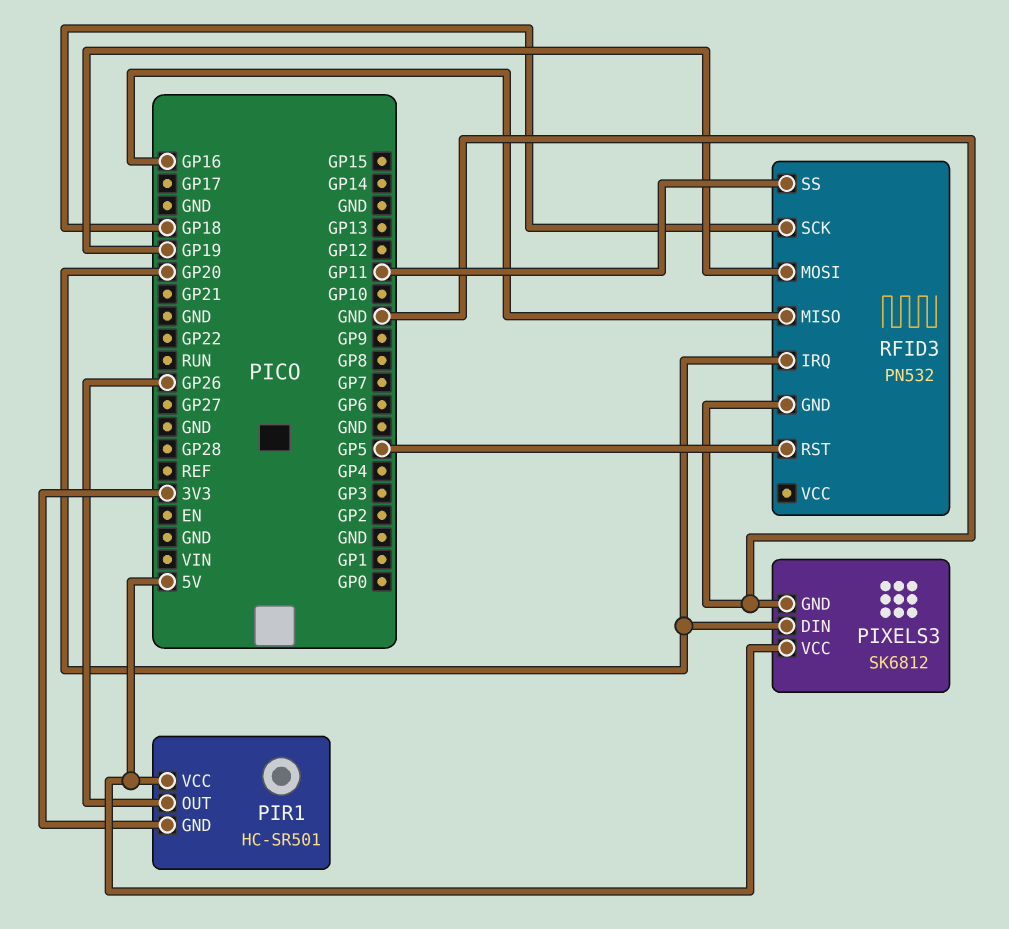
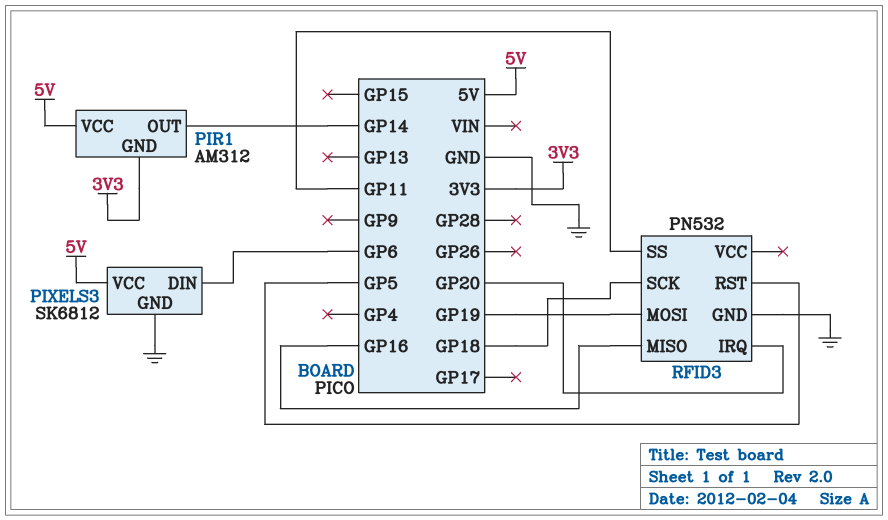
PIR1: HC-SR501 -> AM312
PIR1 pin OUT: GP26 -> GP14
PIXELS3 pin DIN: GP20 -> GP6

